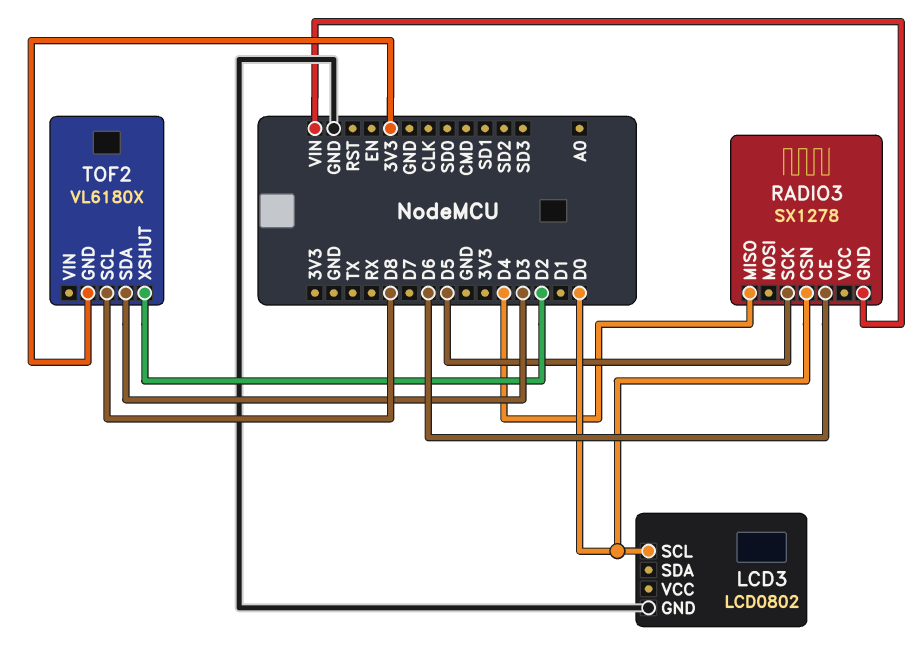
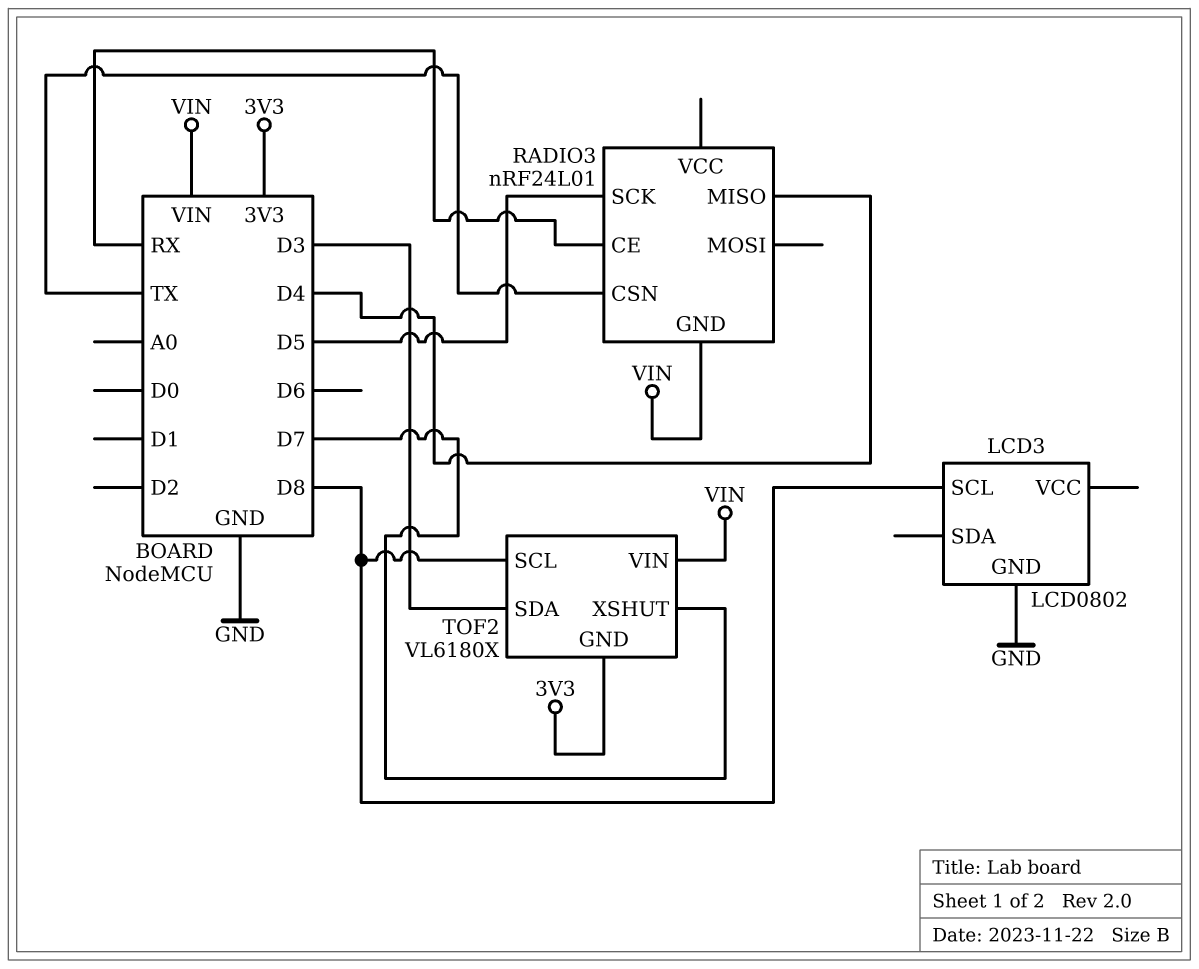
LCD3 pin SCL: D0 -> D8
RADIO3: SX1278 -> nRF24L01
RADIO3 pin CE: D6 -> RX
RADIO3 pin CSN: D0 -> TX
TOF2 pin VIN: none -> VIN
TOF2 pin XSHUT: D2 -> D7

